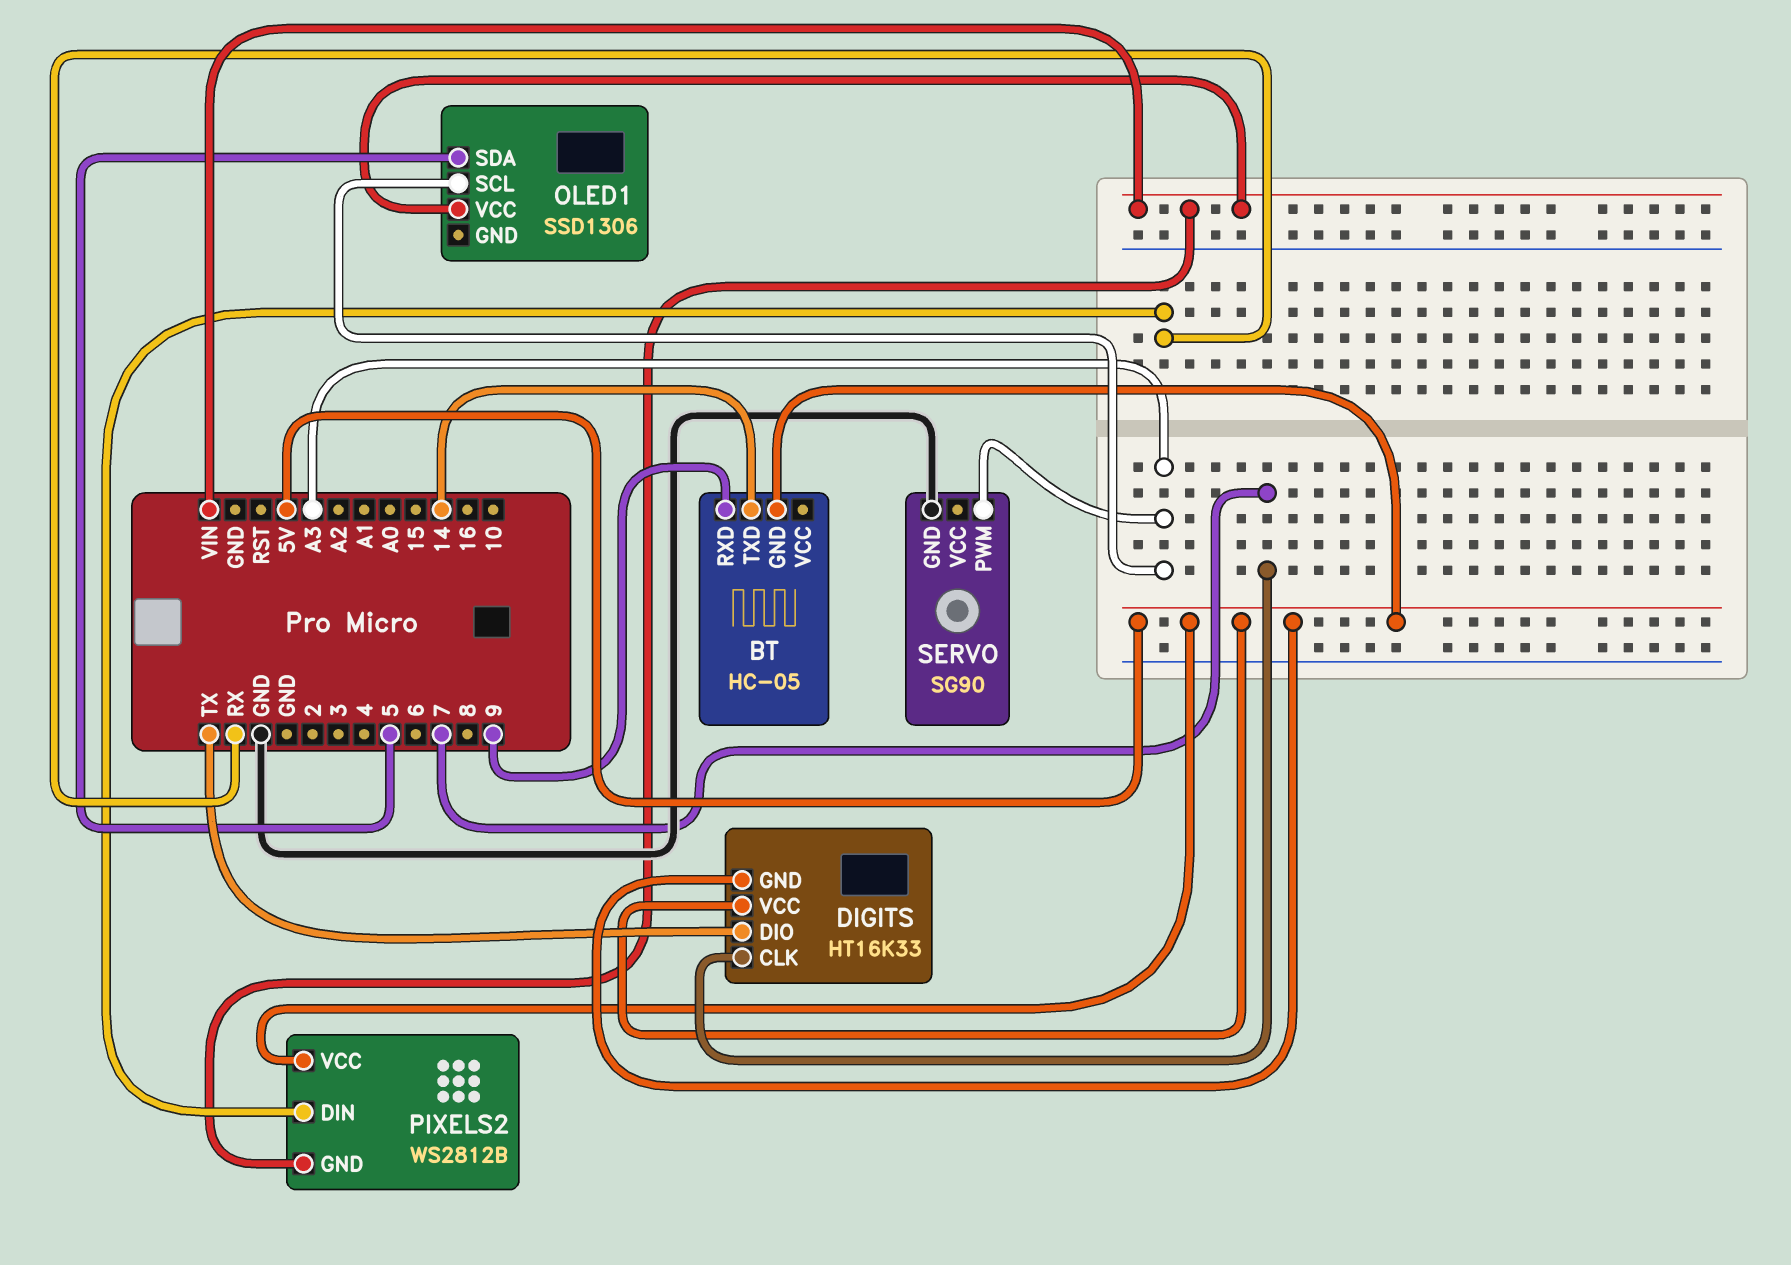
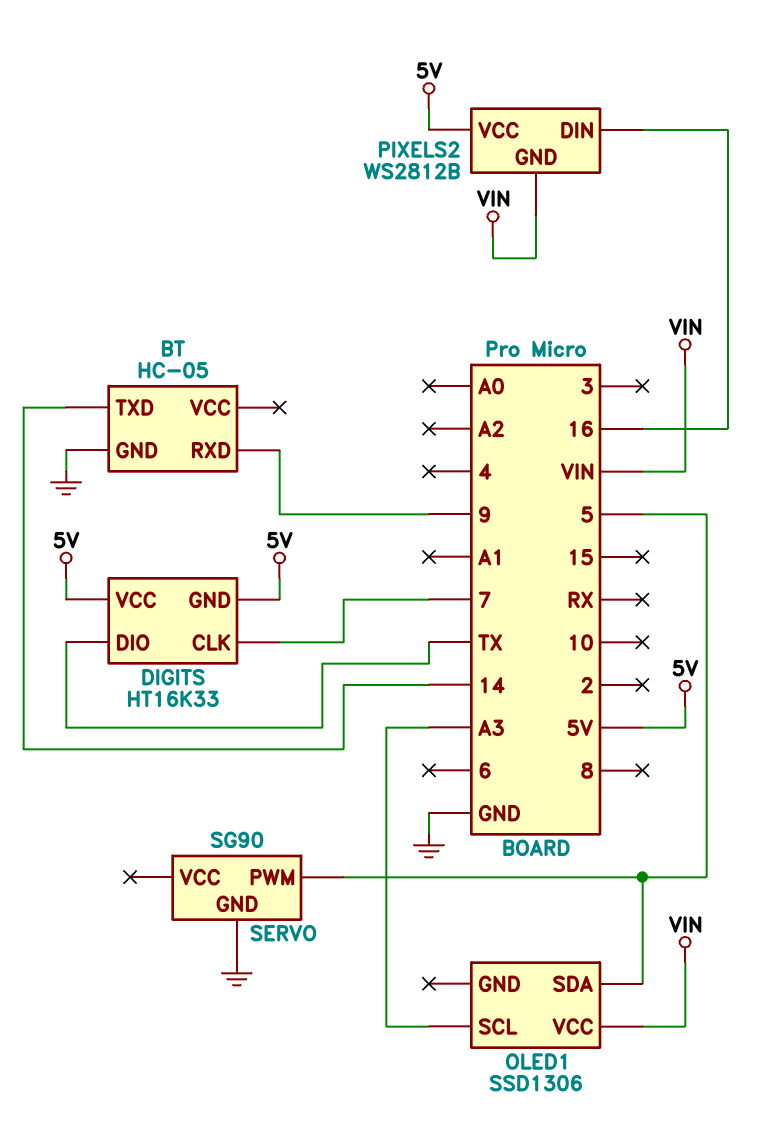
BT pin GND: 5V -> GND
PIXELS2 pin DIN: RX -> 16
SERVO pin PWM: A3 -> 5

